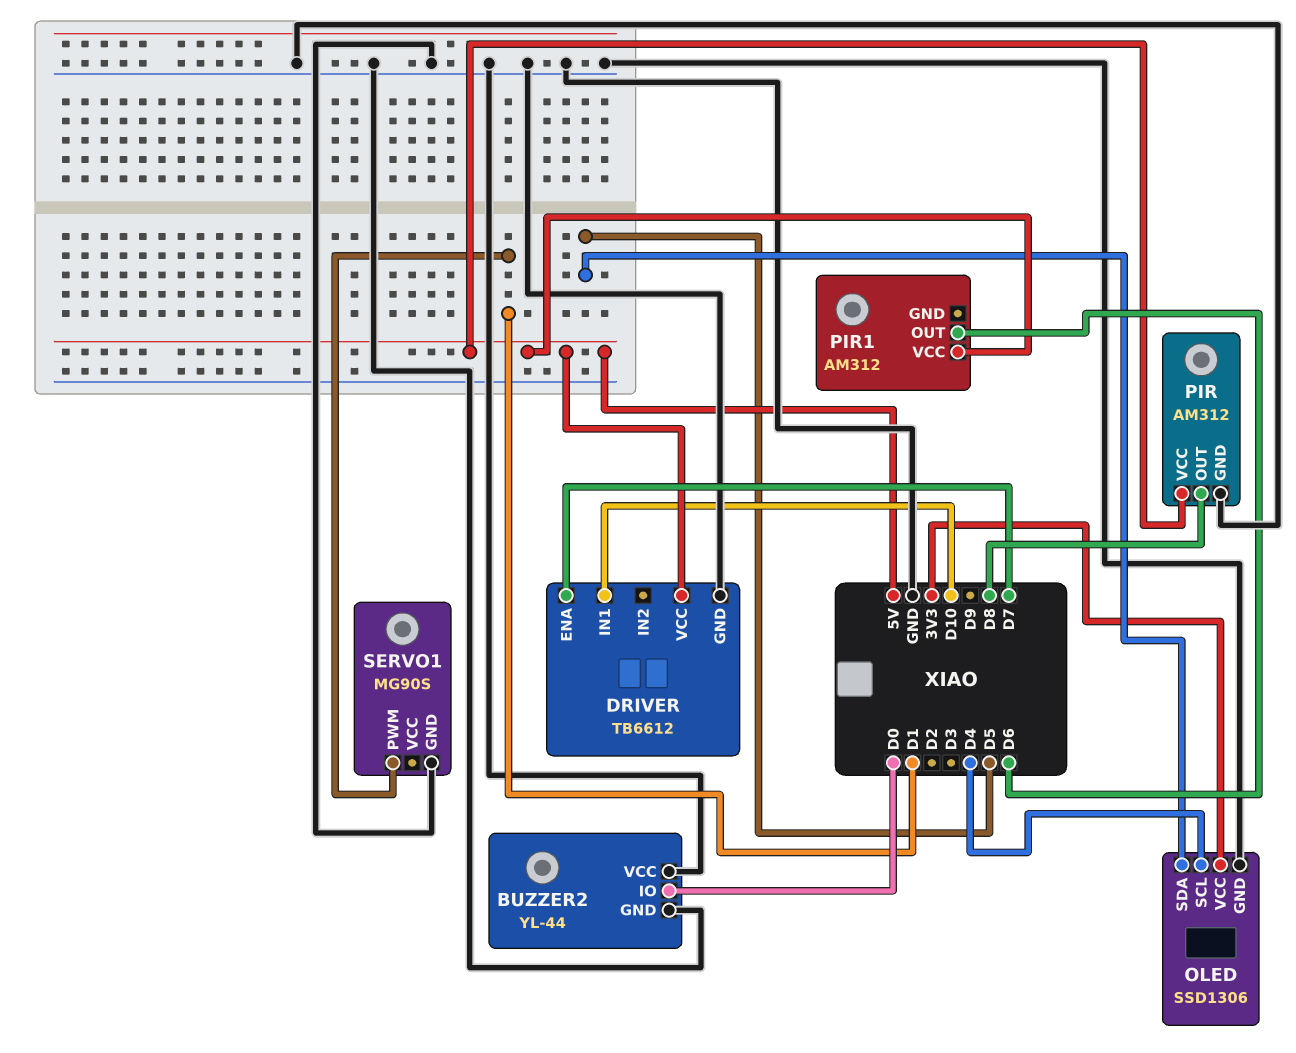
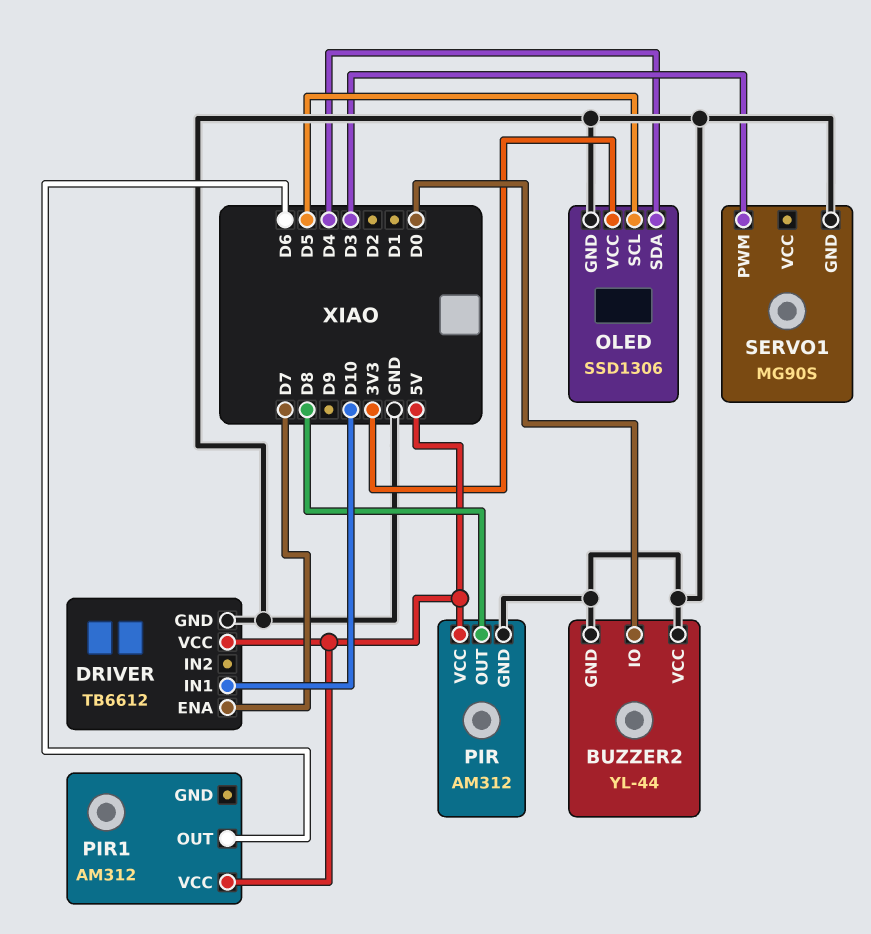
OLED pin SCL: D4 -> D5
OLED pin SDA: D5 -> D4
SERVO1 pin PWM: D1 -> D3

